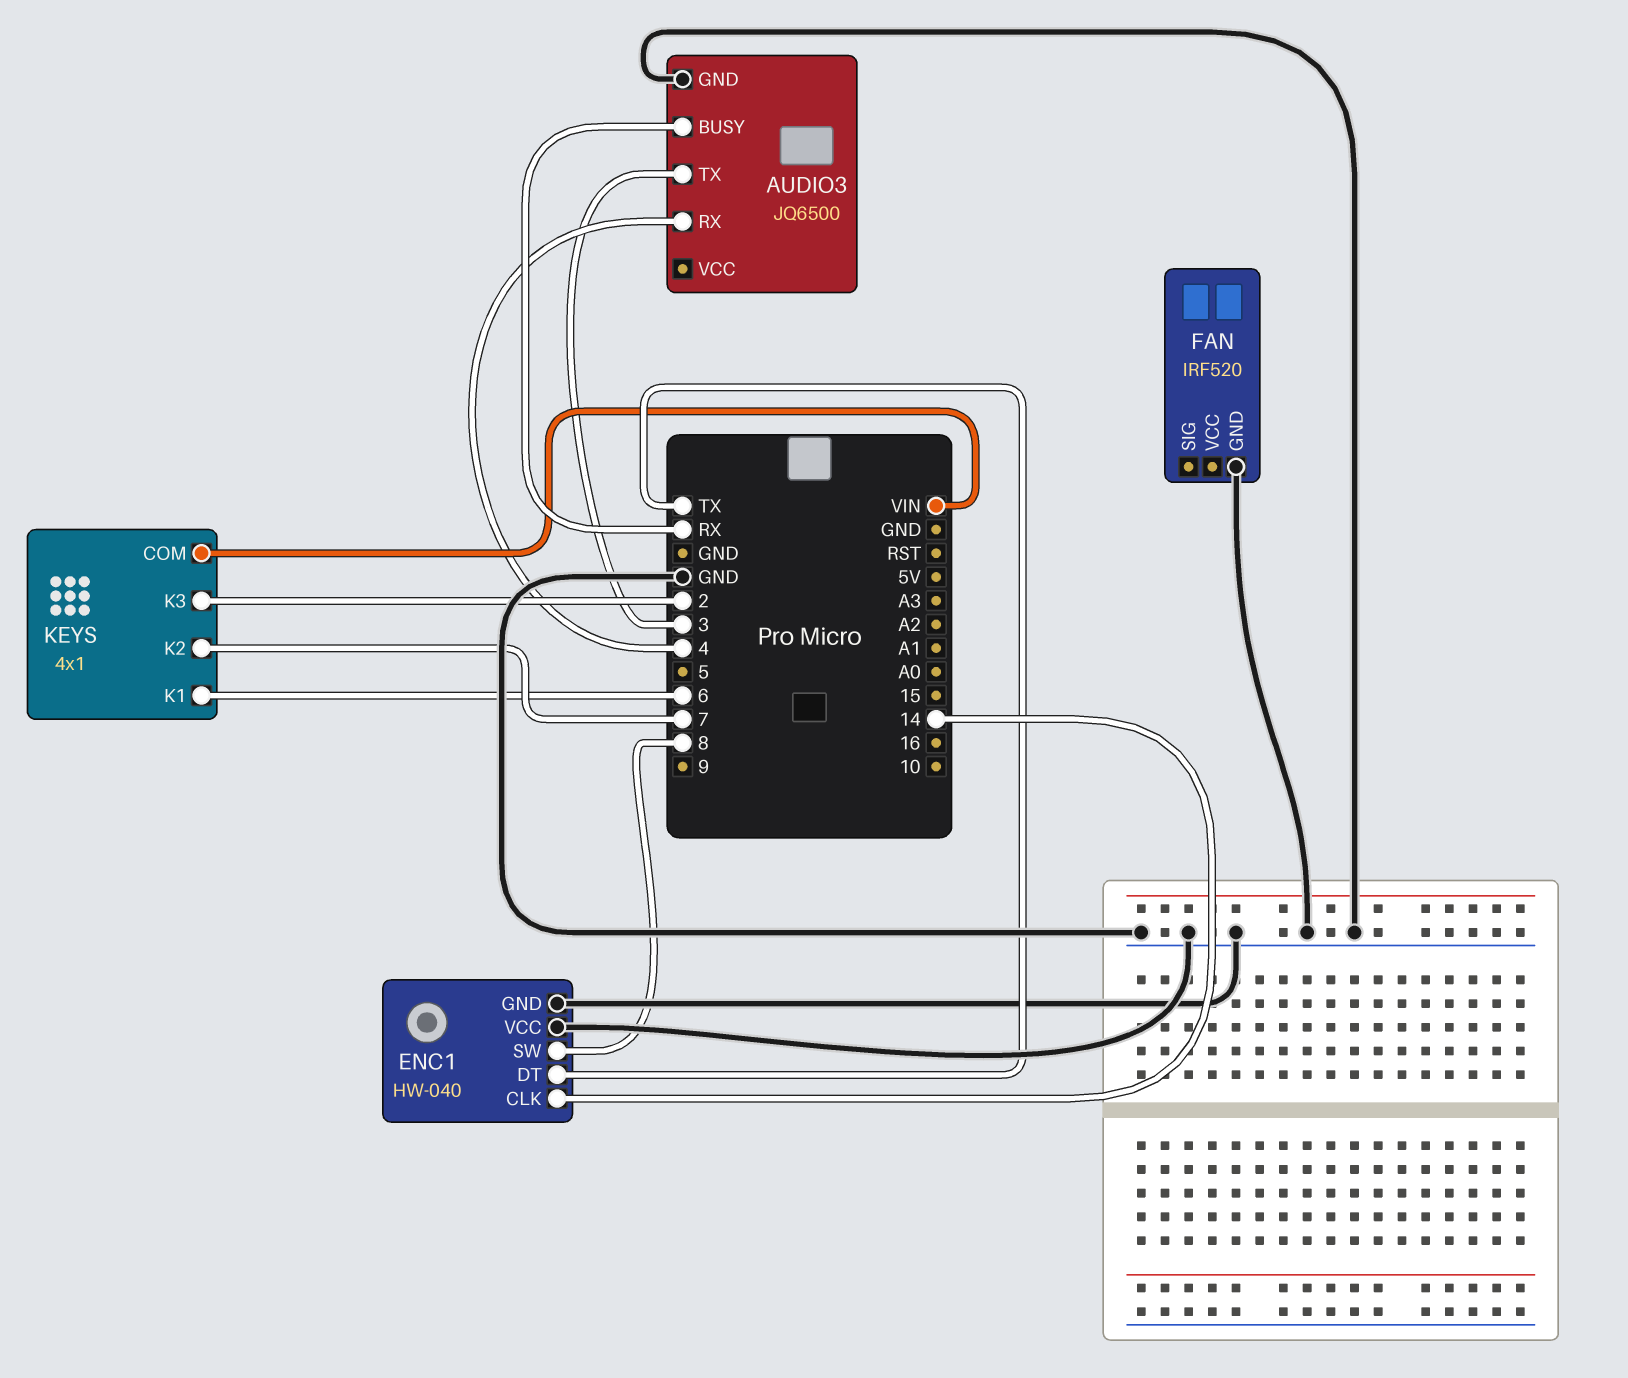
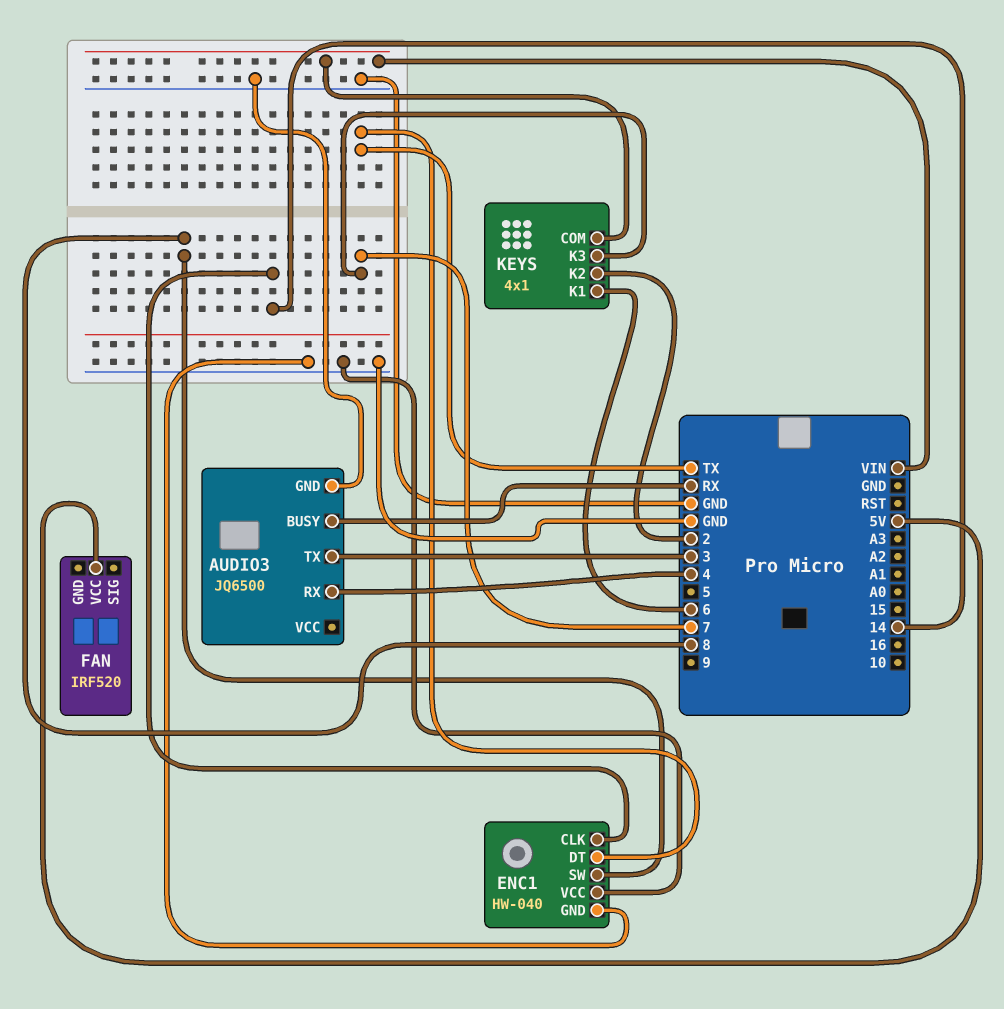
FAN pin GND: GND -> none
FAN pin VCC: none -> 5V
KEYS pin K2: 7 -> 2
KEYS pin K3: 2 -> 7

